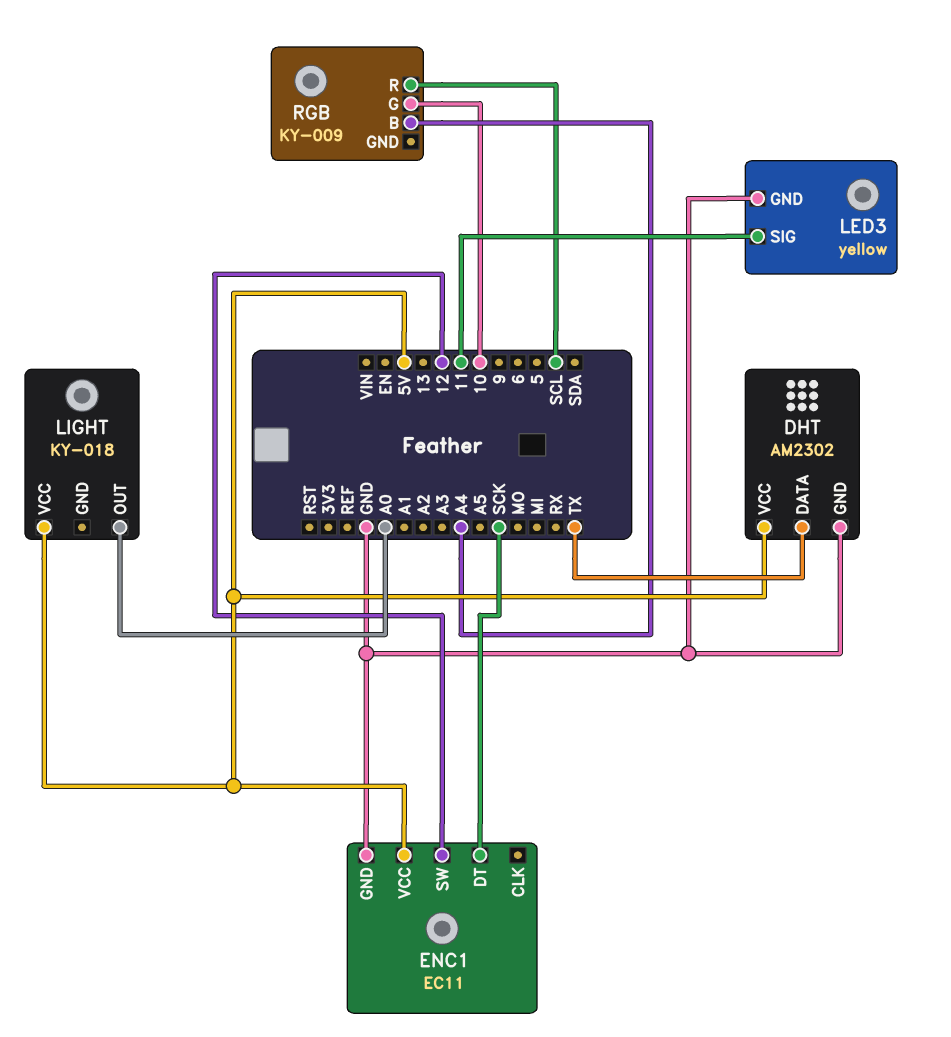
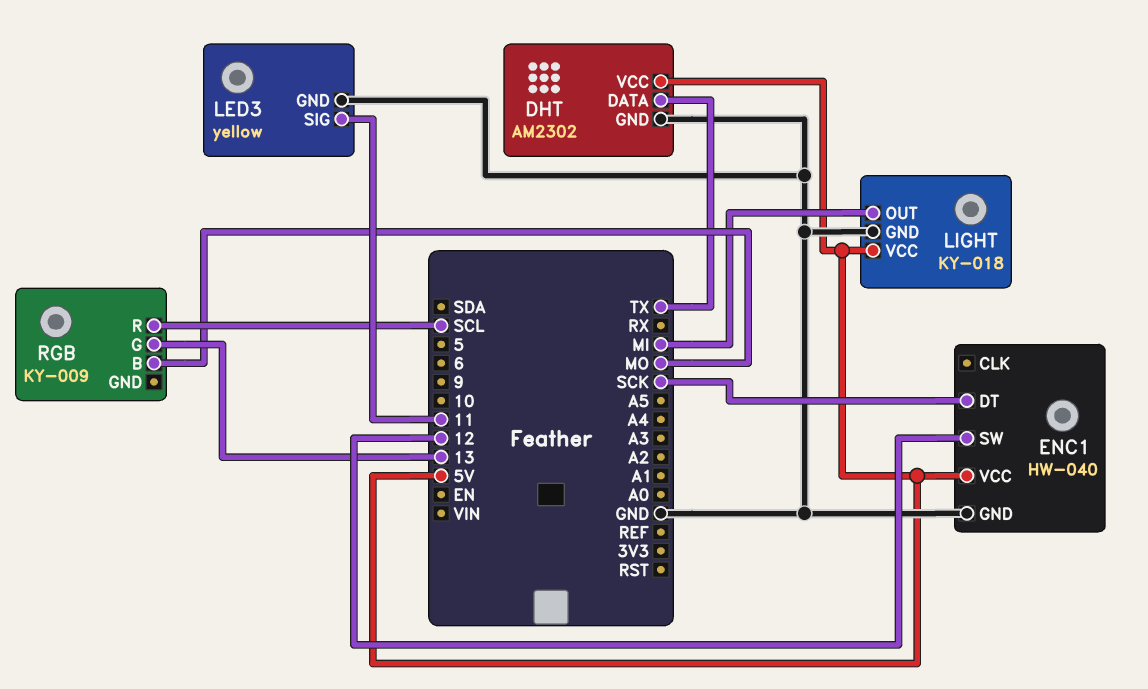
ENC1: EC11 -> HW-040
LIGHT pin GND: none -> GND
LIGHT pin OUT: A0 -> MI
RGB pin B: A4 -> MO
RGB pin G: 10 -> 13

